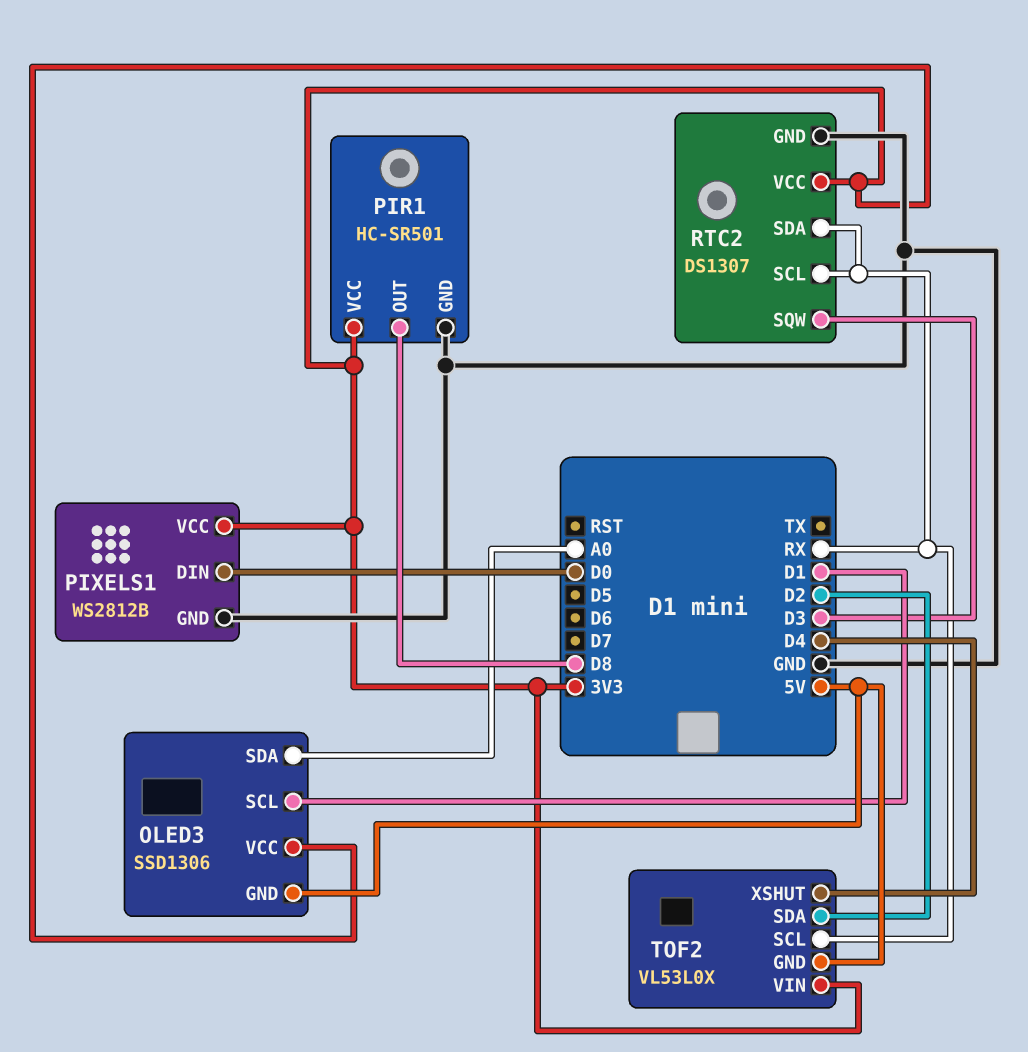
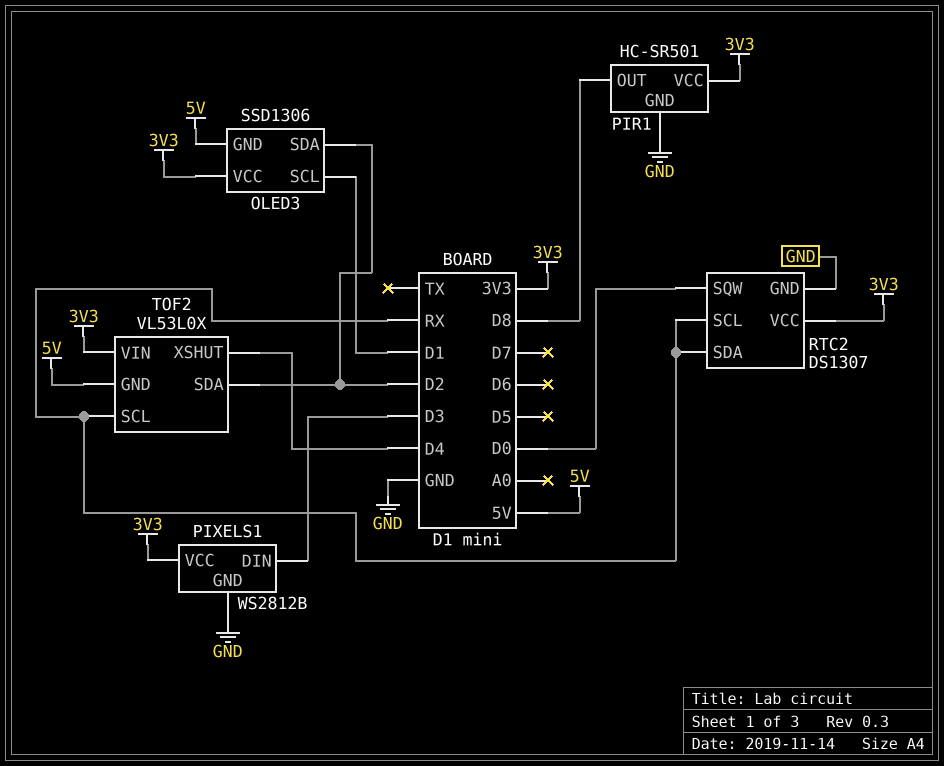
OLED3 pin SDA: A0 -> D2
PIXELS1 pin DIN: D0 -> D3
RTC2 pin SQW: D3 -> D0

